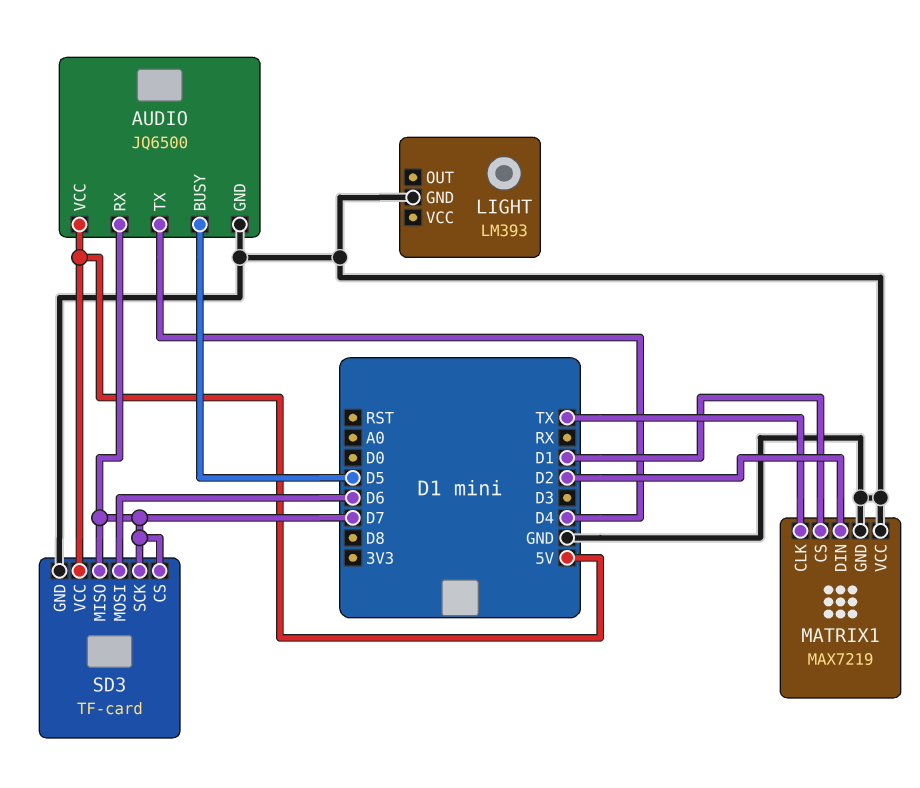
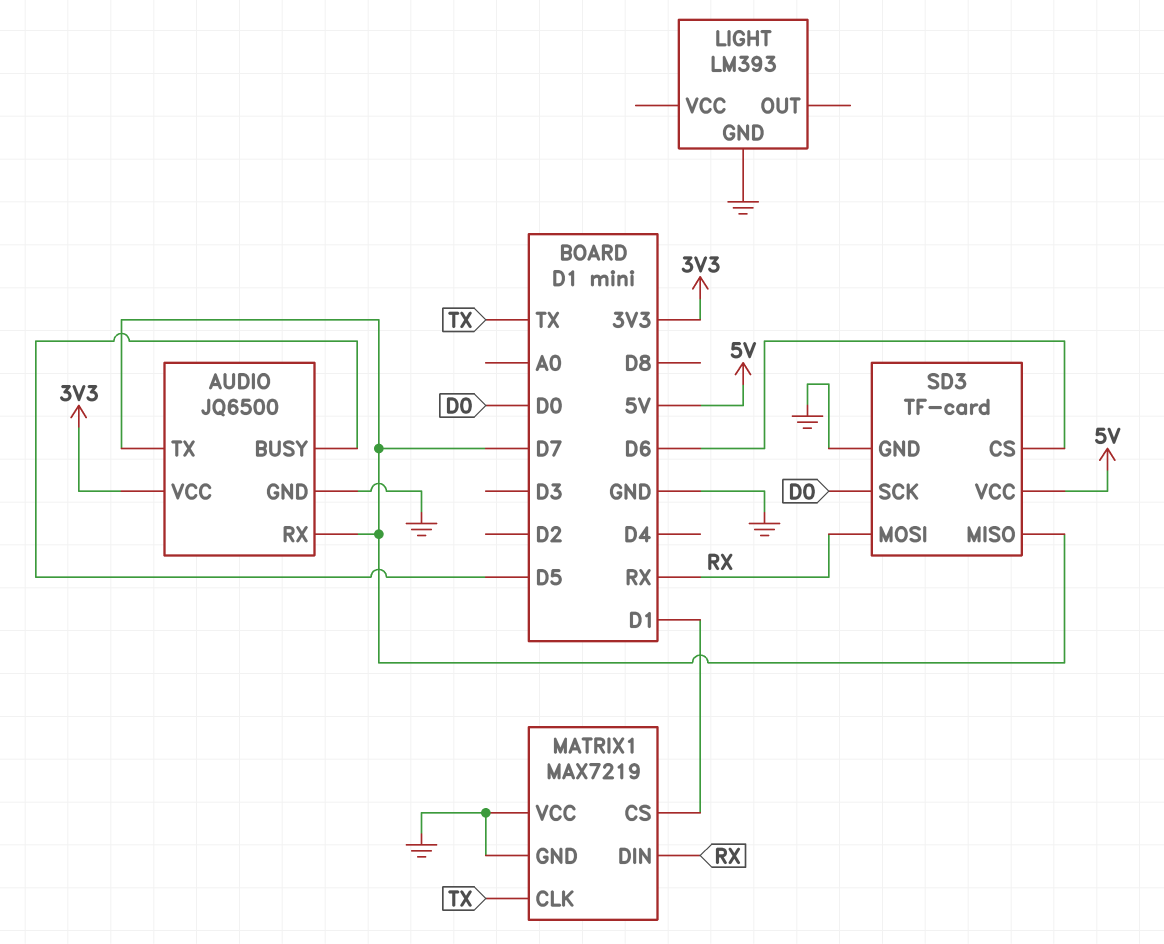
AUDIO pin TX: D4 -> D7
AUDIO pin VCC: 5V -> 3V3
MATRIX1 pin DIN: D2 -> RX
SD3 pin CS: D7 -> D6
SD3 pin MOSI: D6 -> RX
SD3 pin SCK: D7 -> D0

